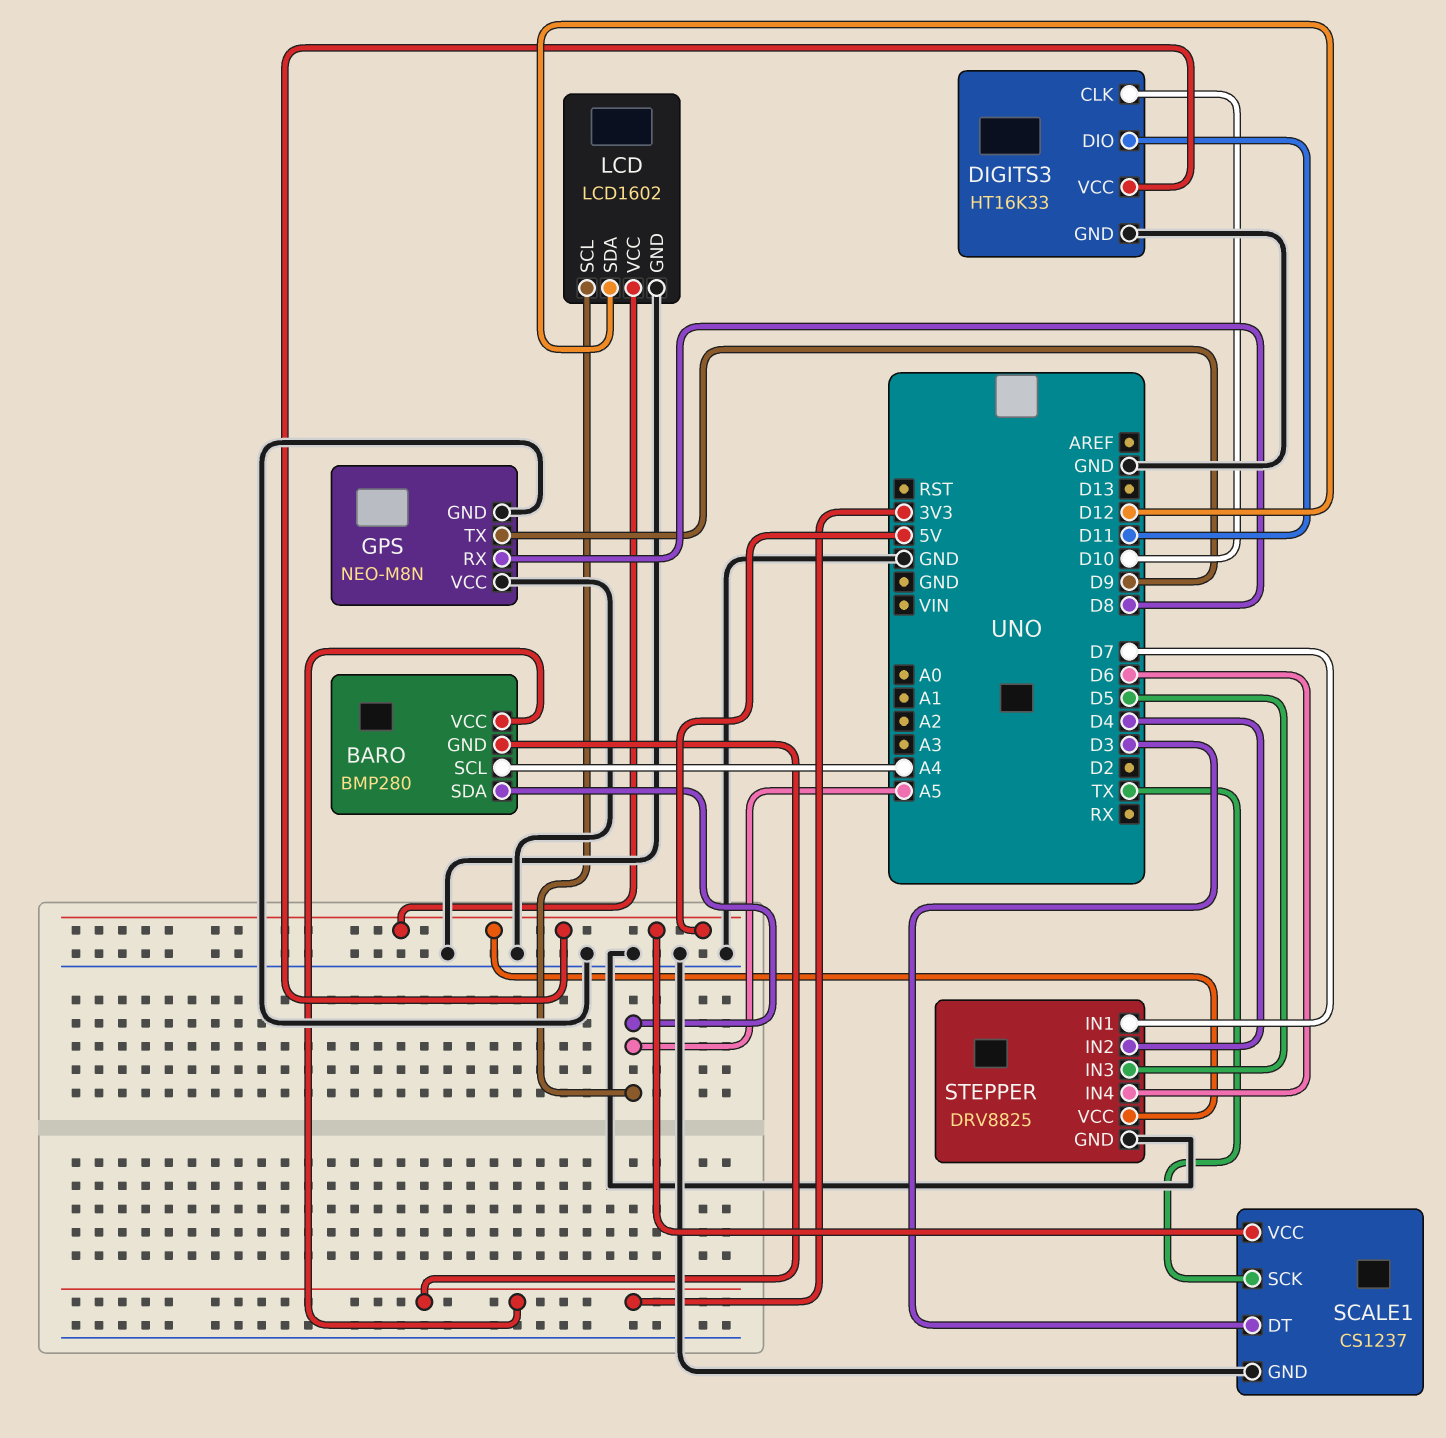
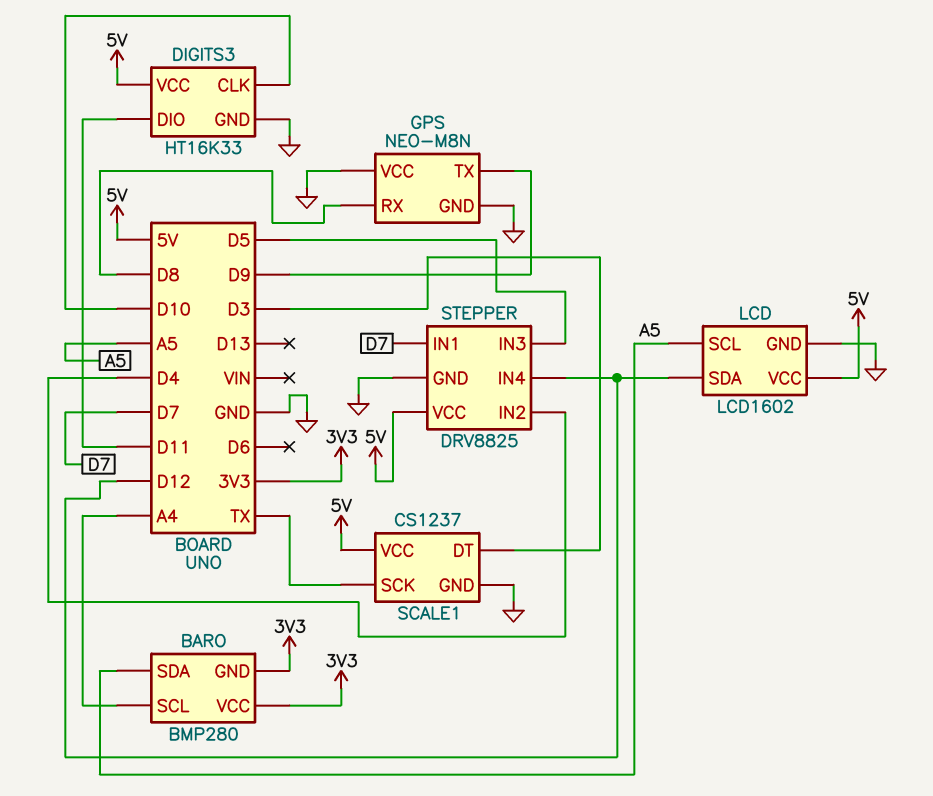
STEPPER pin IN4: D6 -> D12

